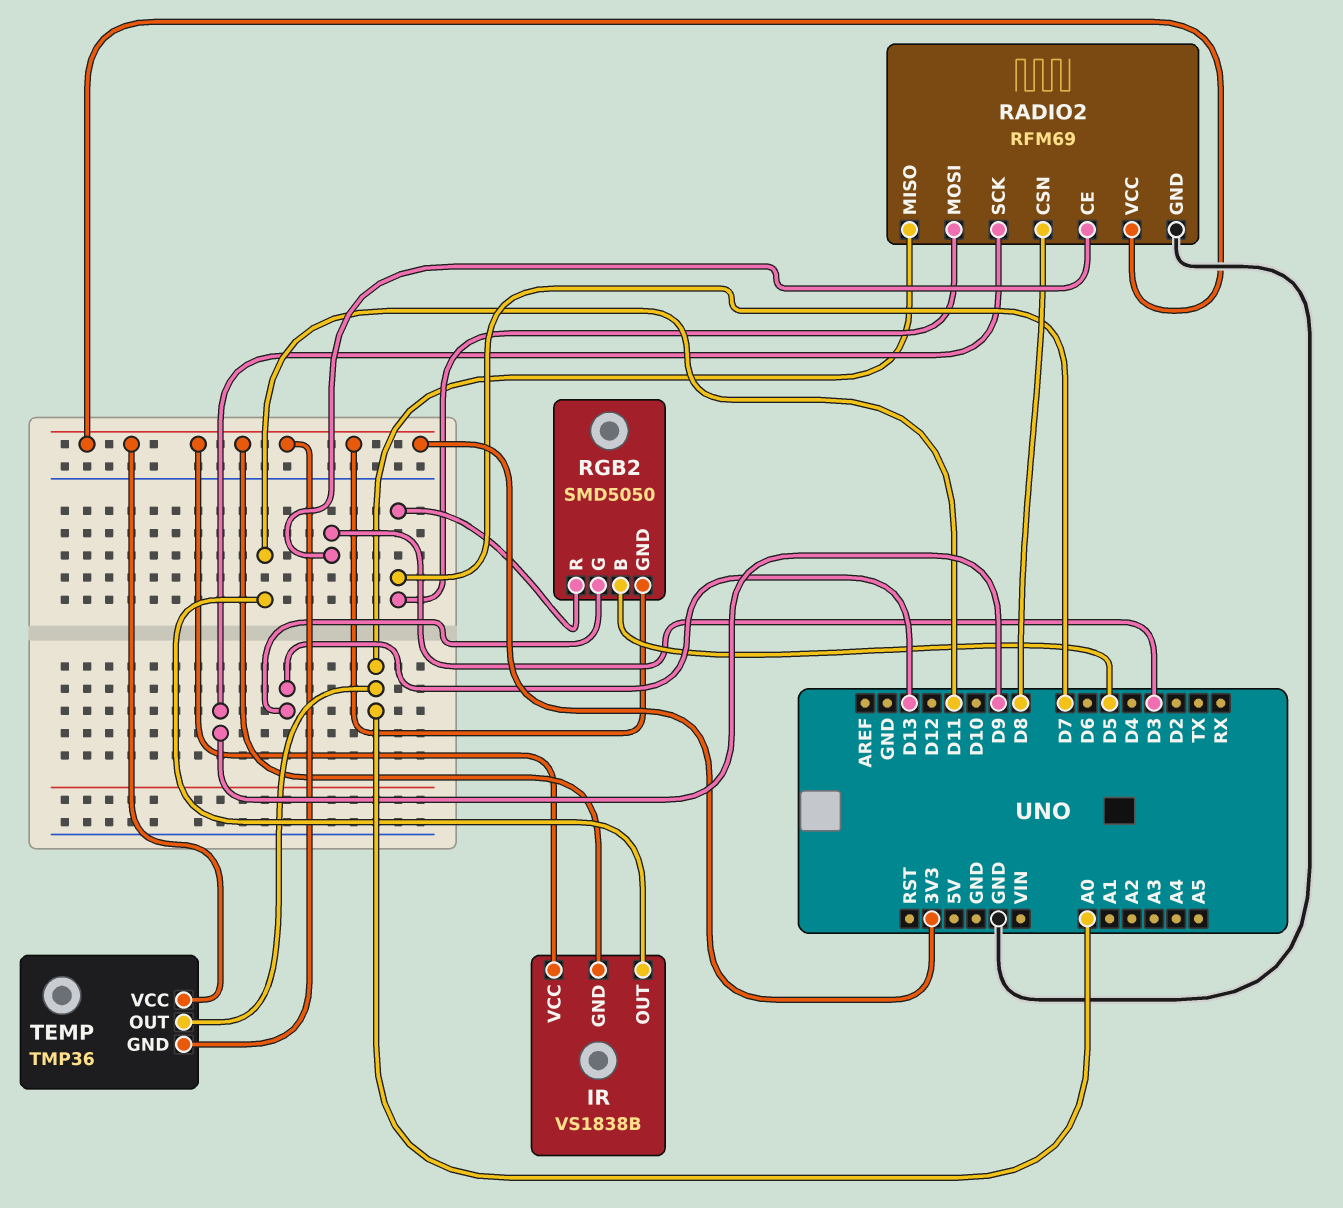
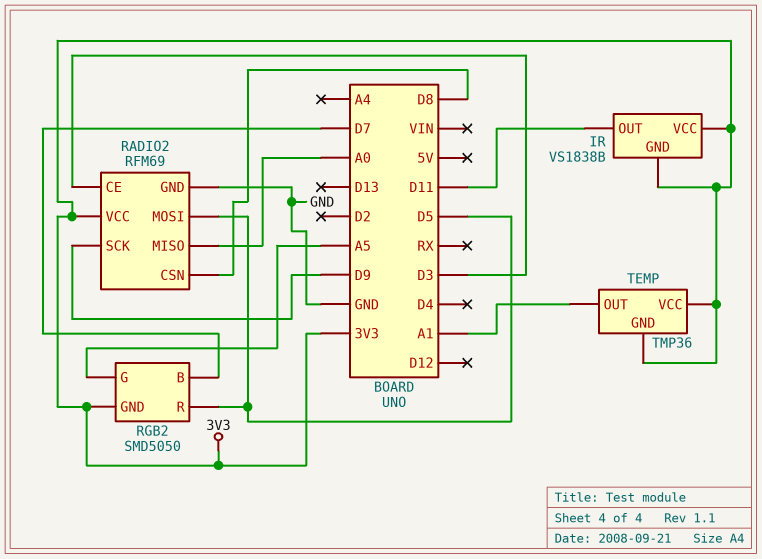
RADIO2 pin MOSI: D7 -> D5
RGB2 pin B: D5 -> D7
RGB2 pin G: D13 -> A5
RGB2 pin R: D7 -> D5
TEMP pin OUT: A0 -> A1

